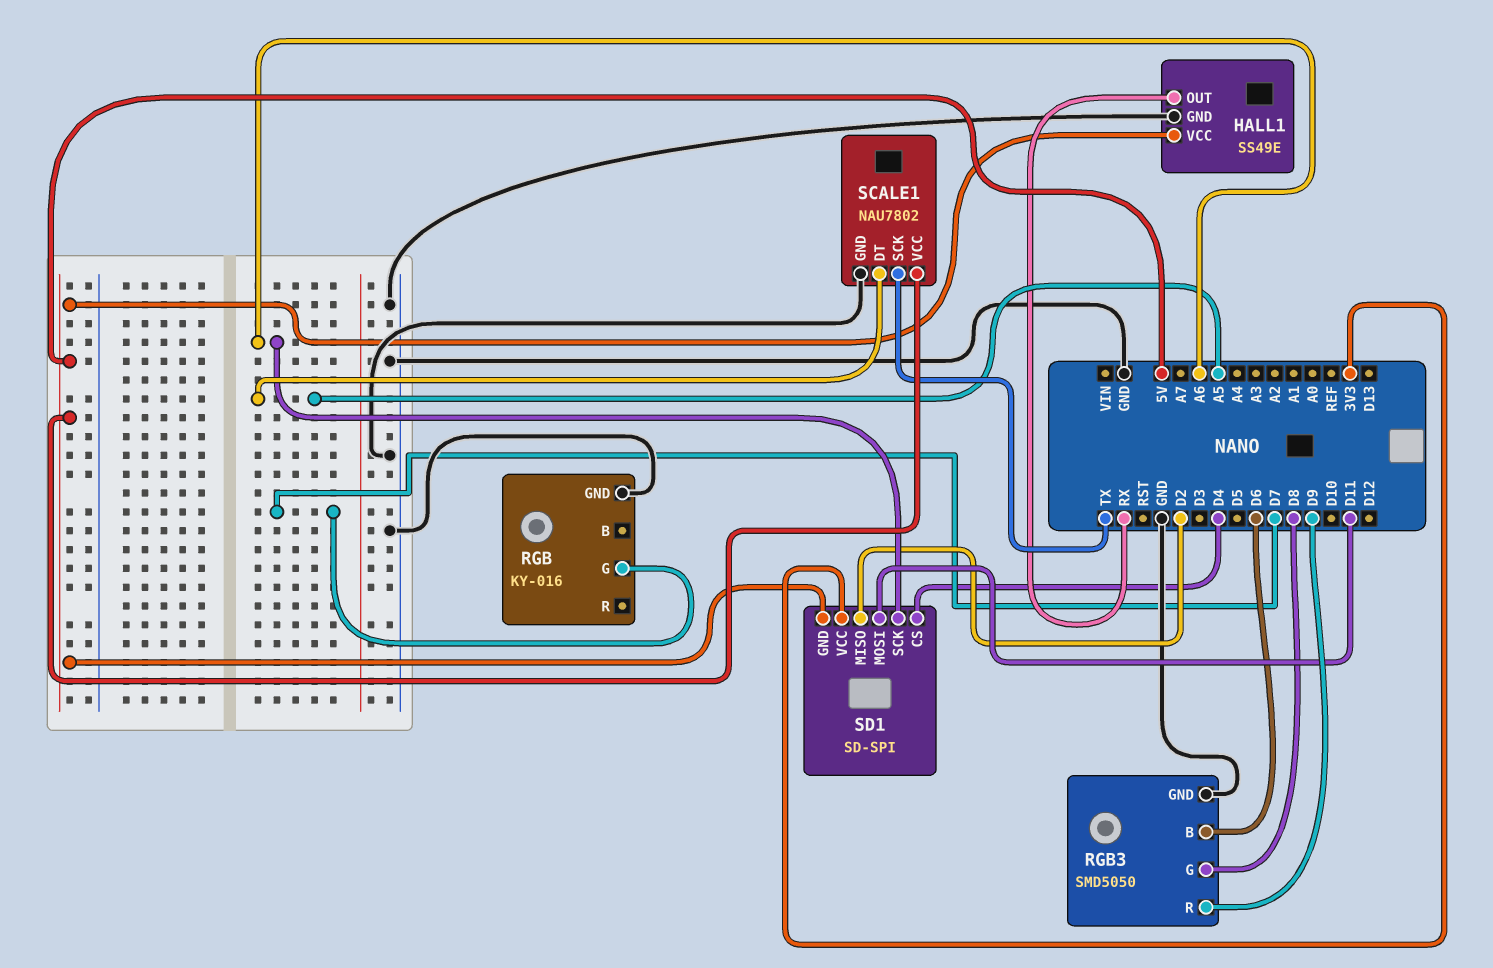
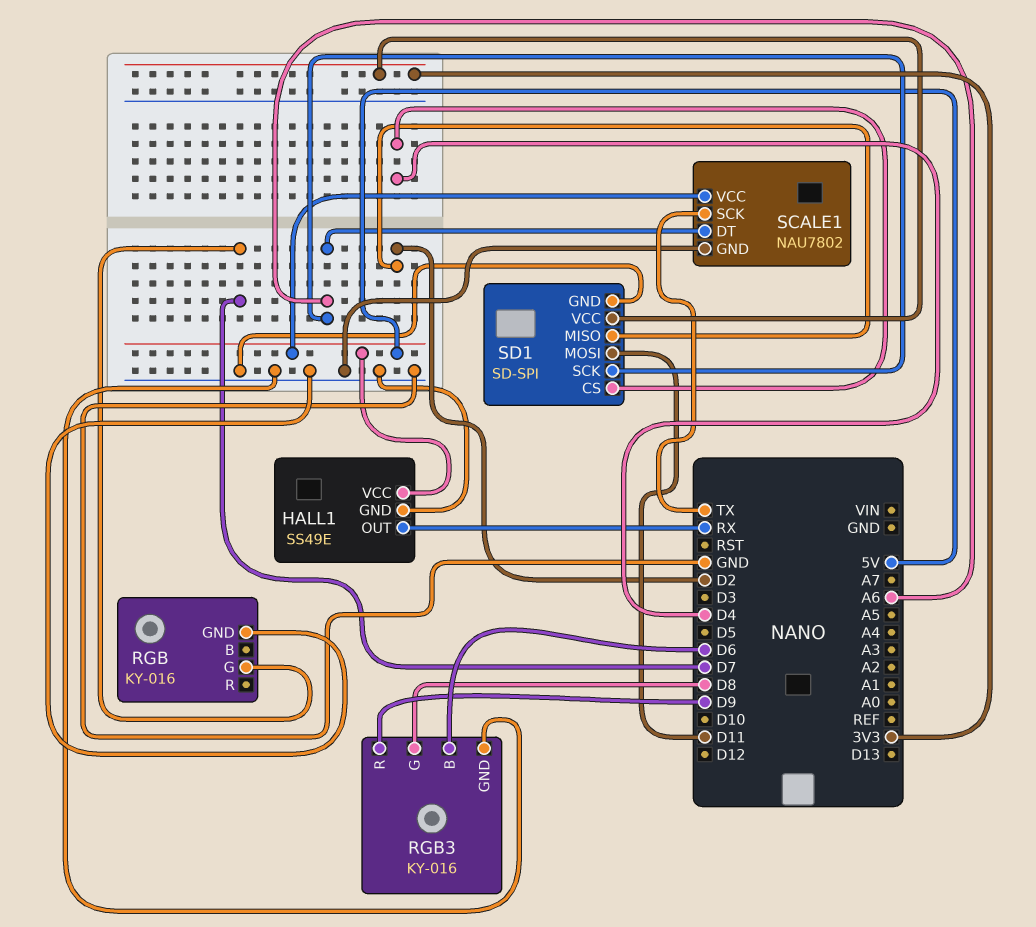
RGB3: SMD5050 -> KY-016
SCALE1 pin DT: A5 -> A6
SD1 pin GND: 5V -> GND

